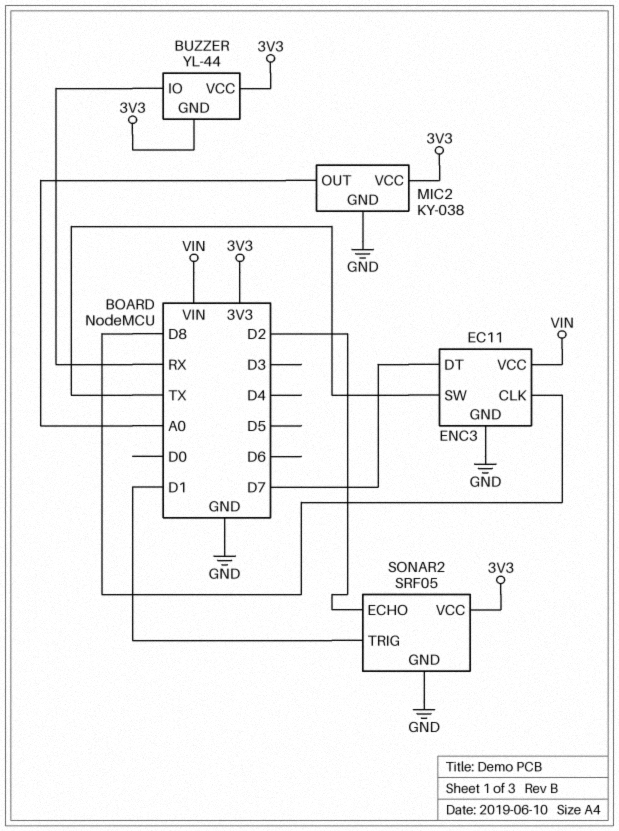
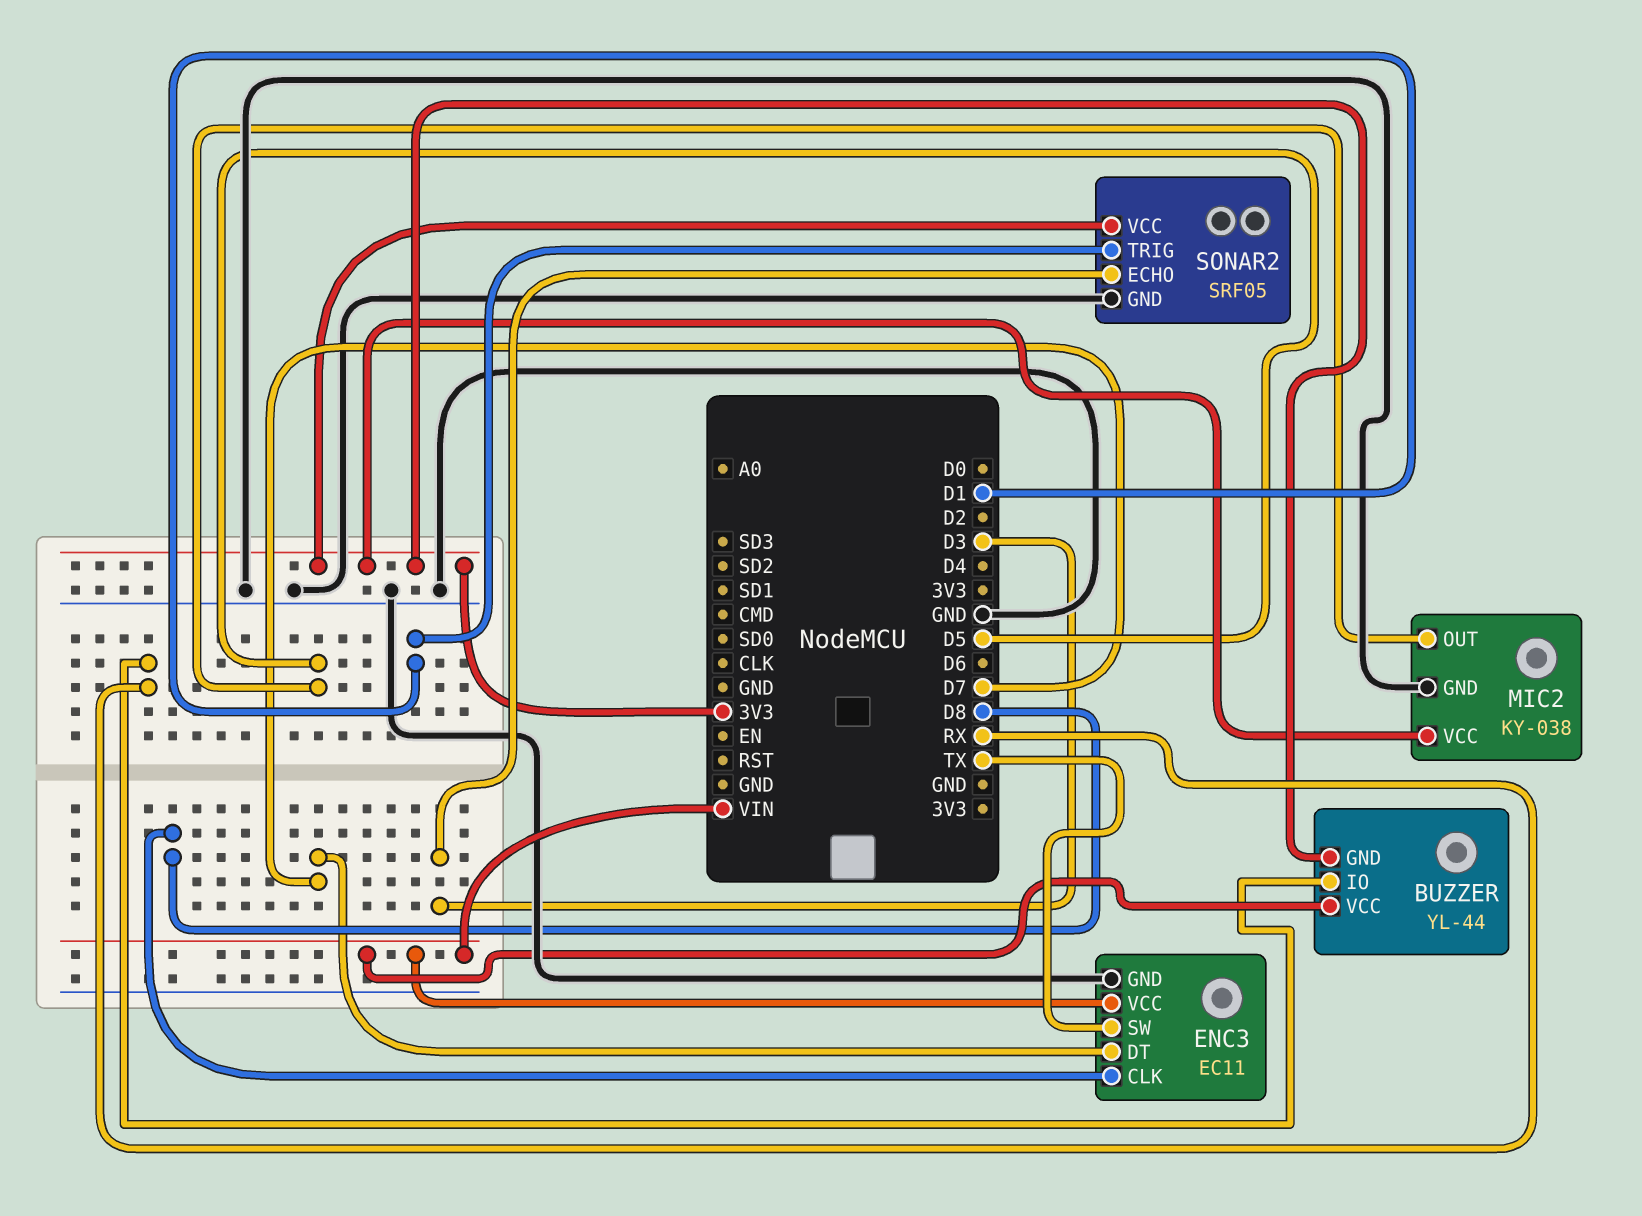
BUZZER pin VCC: 3V3 -> VIN
MIC2 pin OUT: A0 -> D5
SONAR2 pin ECHO: D2 -> D3

